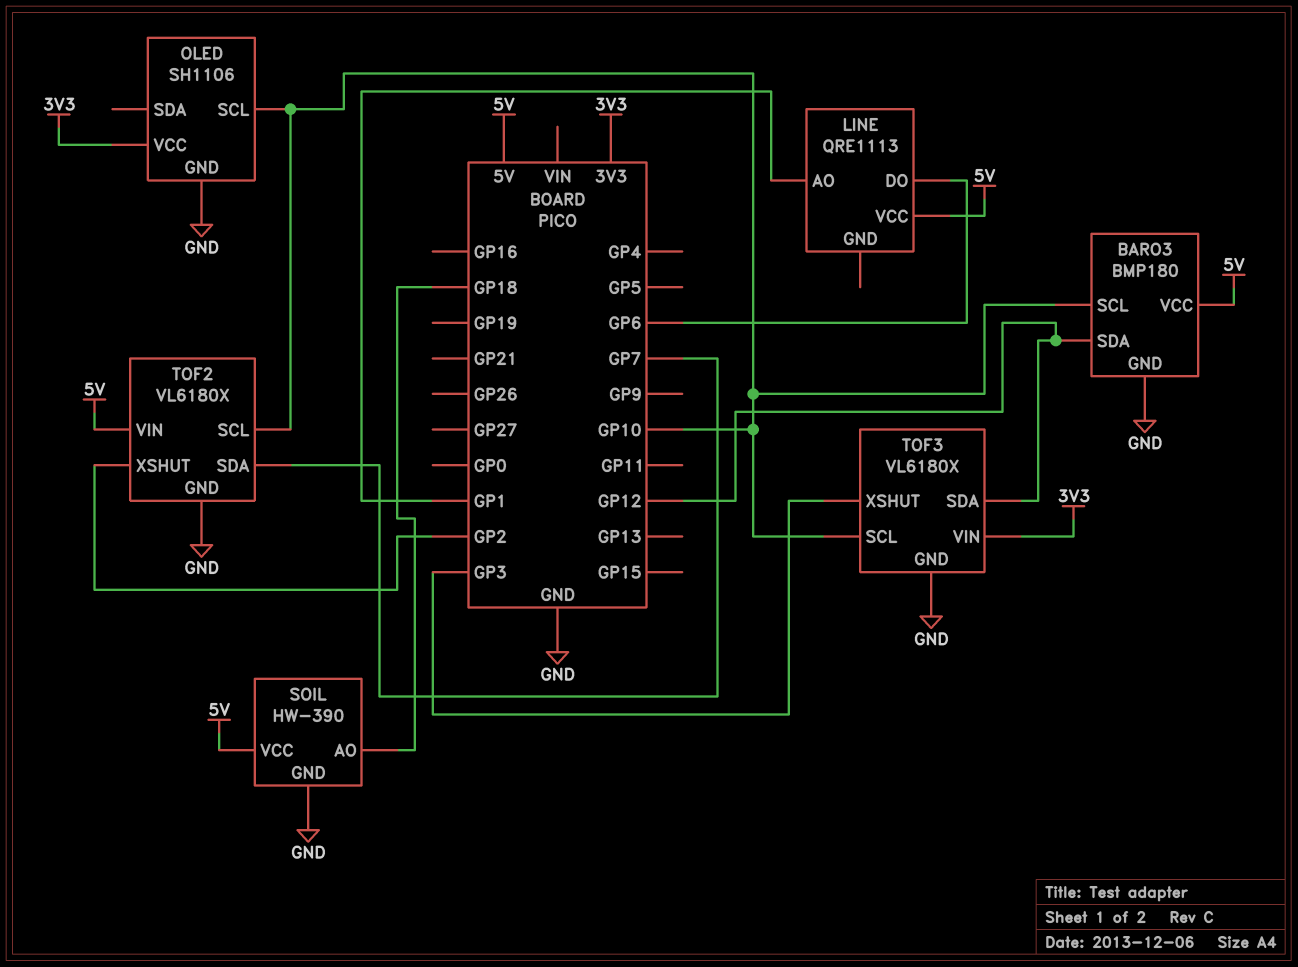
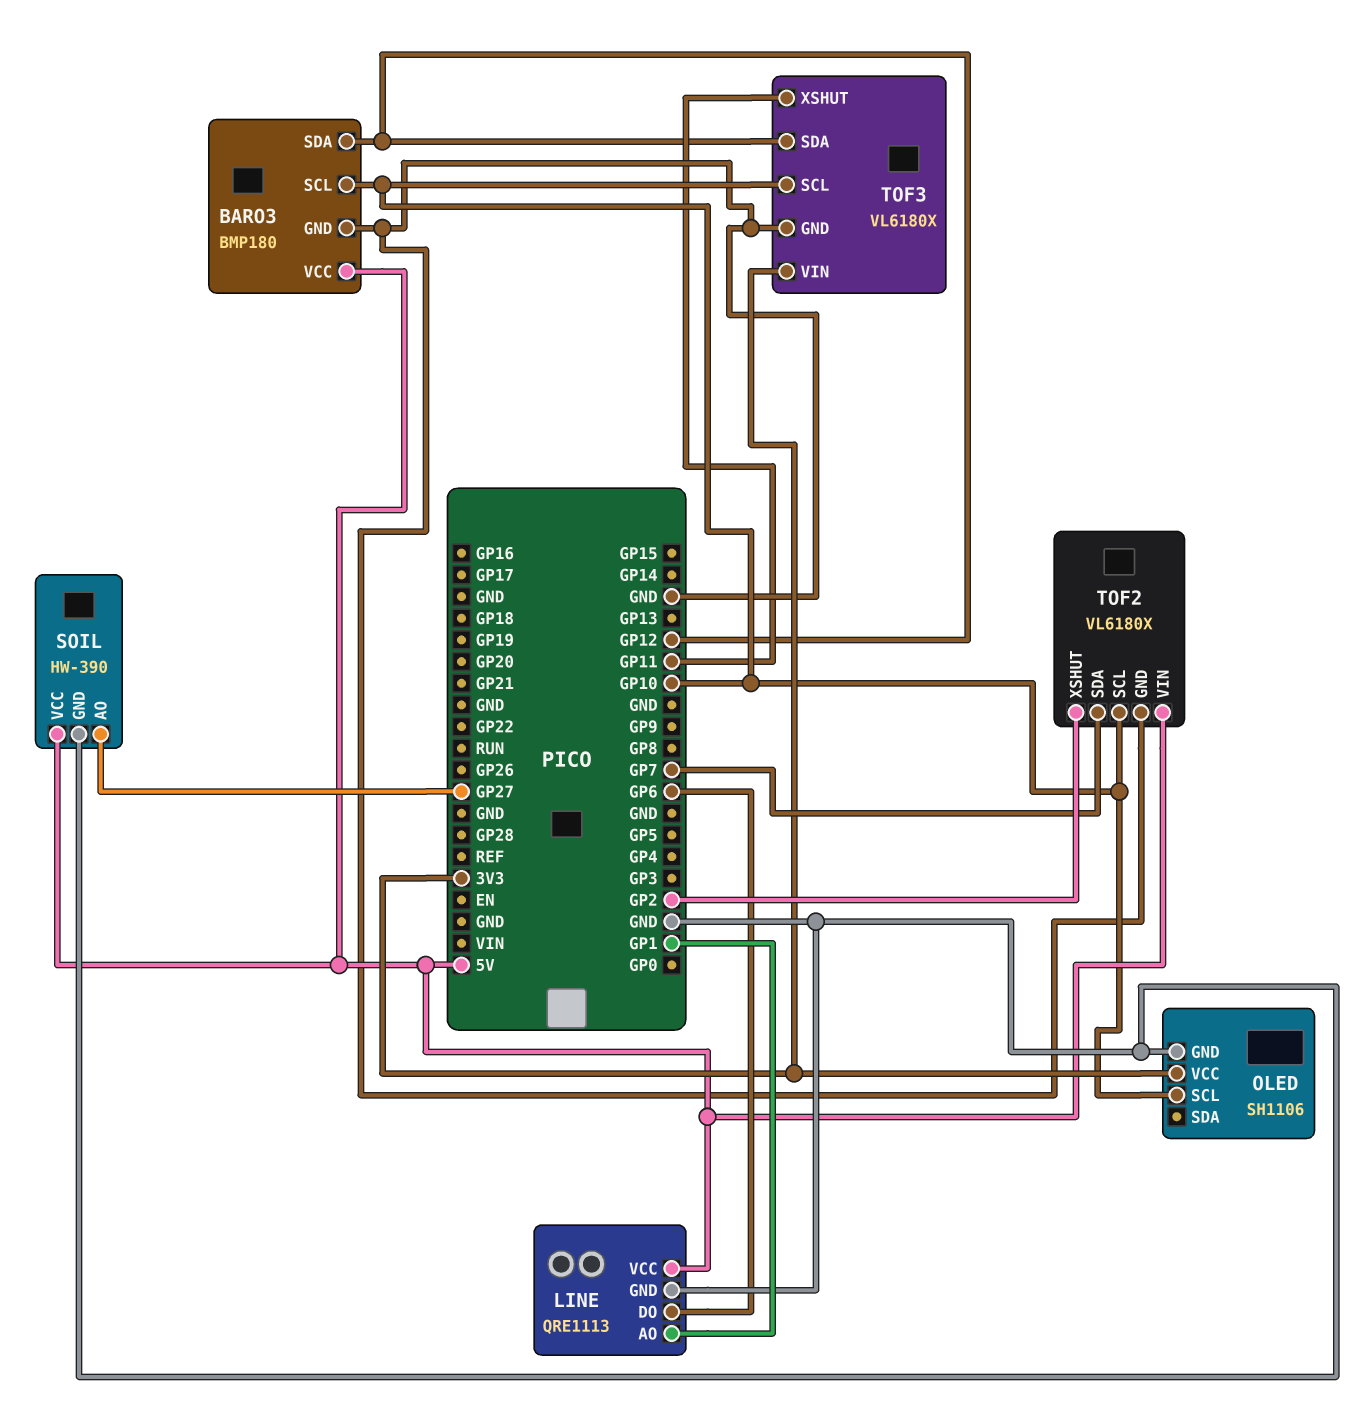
LINE pin GND: none -> GND
SOIL pin AO: GP18 -> GP27
TOF3 pin XSHUT: GP3 -> GP11

